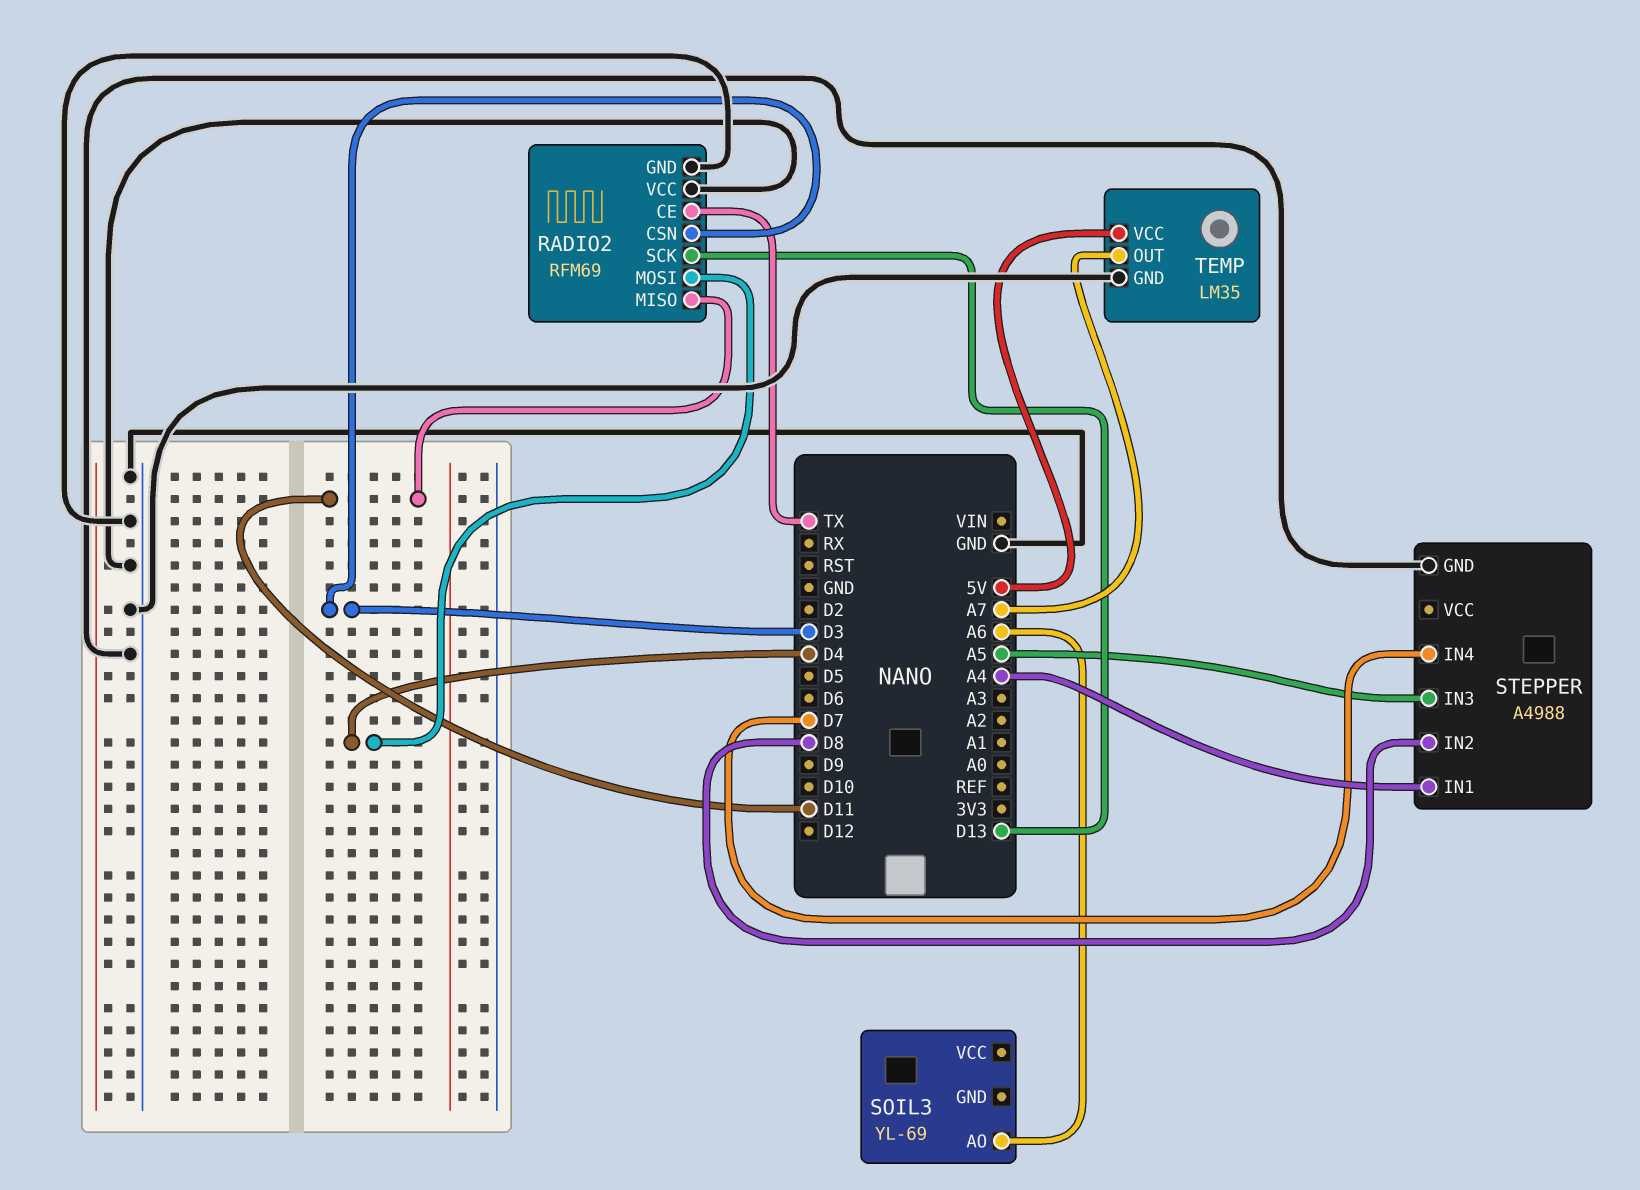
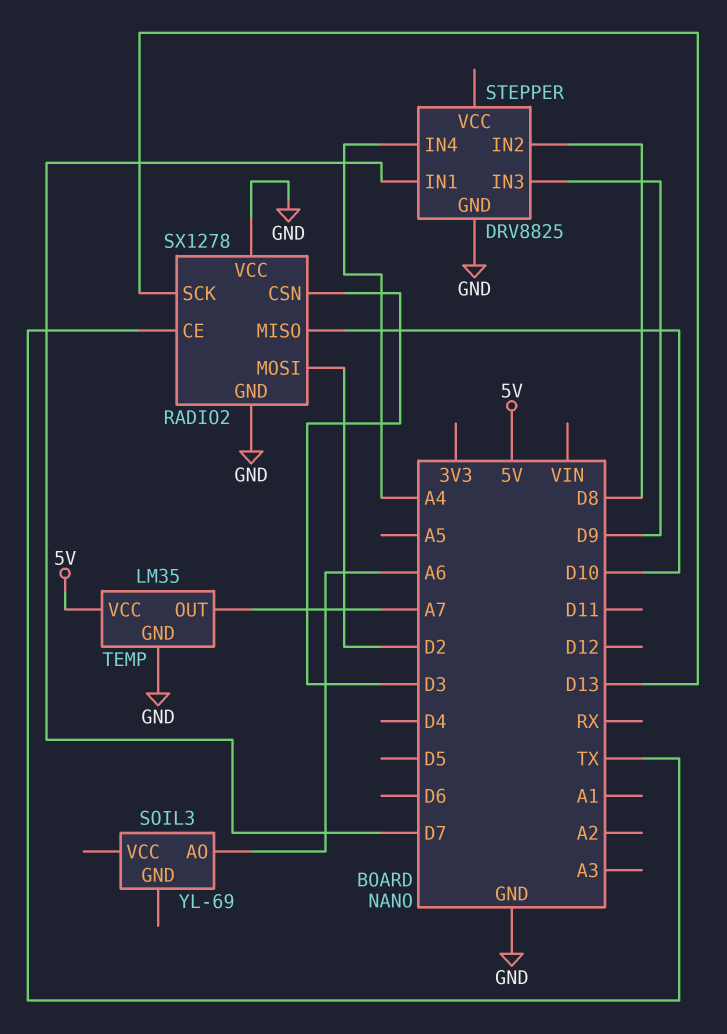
RADIO2: RFM69 -> SX1278
RADIO2 pin MISO: D11 -> D10
RADIO2 pin MOSI: D4 -> D2
STEPPER: A4988 -> DRV8825
STEPPER pin IN1: A4 -> D7
STEPPER pin IN3: A5 -> D9
STEPPER pin IN4: D7 -> A4

